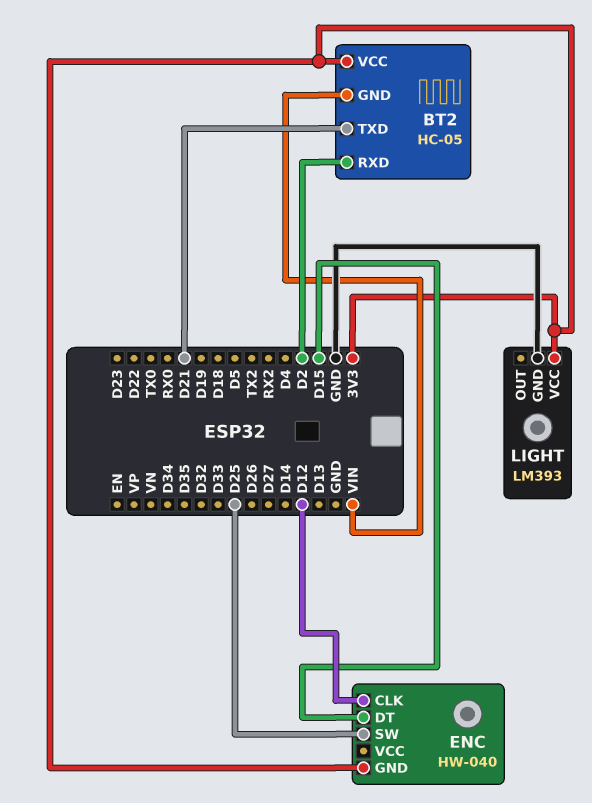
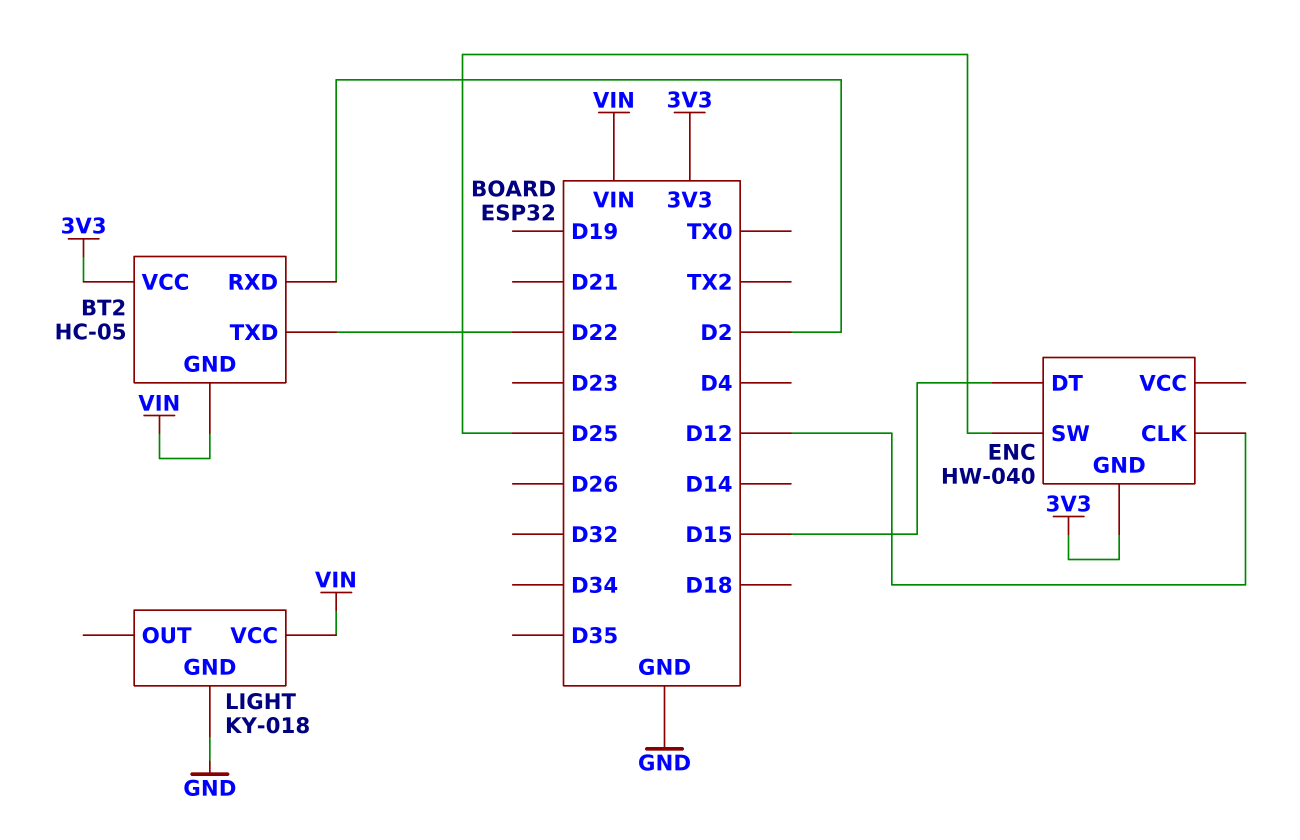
BT2 pin TXD: D21 -> D22
LIGHT: LM393 -> KY-018
LIGHT pin VCC: 3V3 -> VIN

